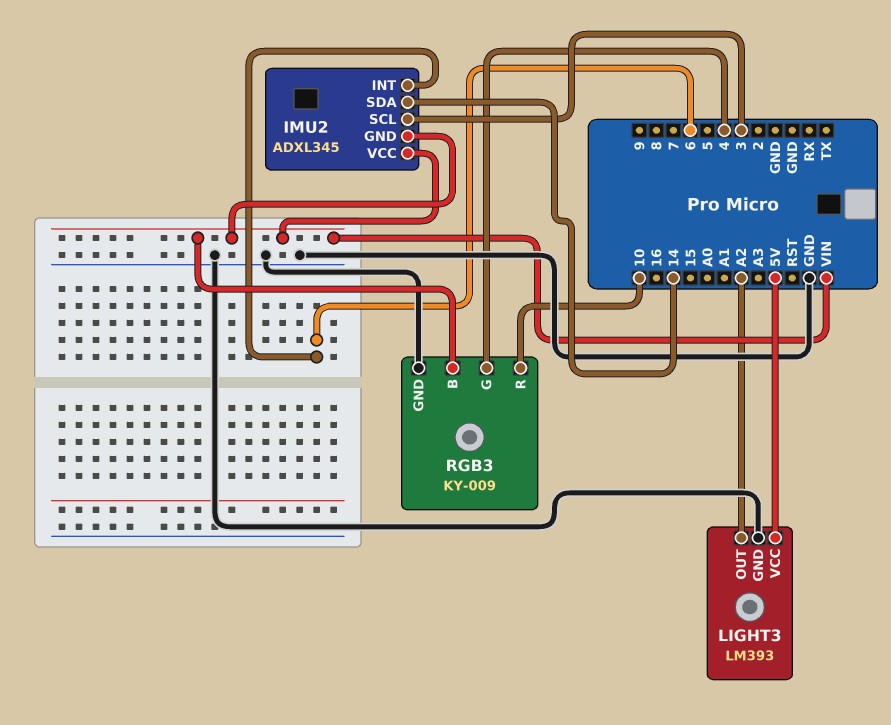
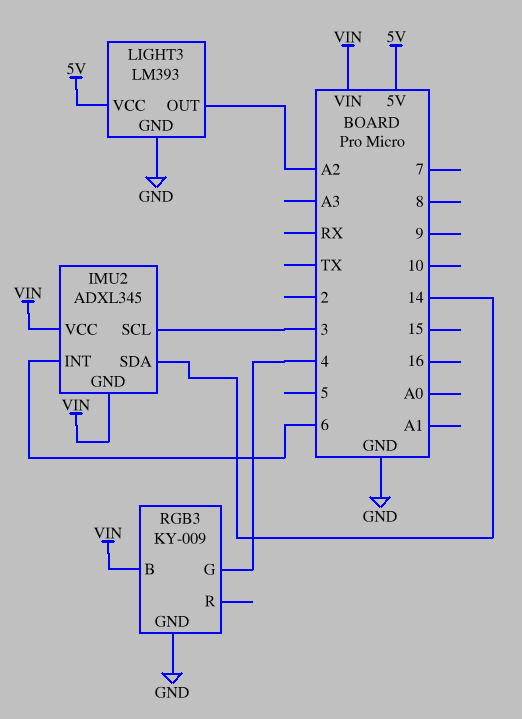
RGB3 pin R: 10 -> none

